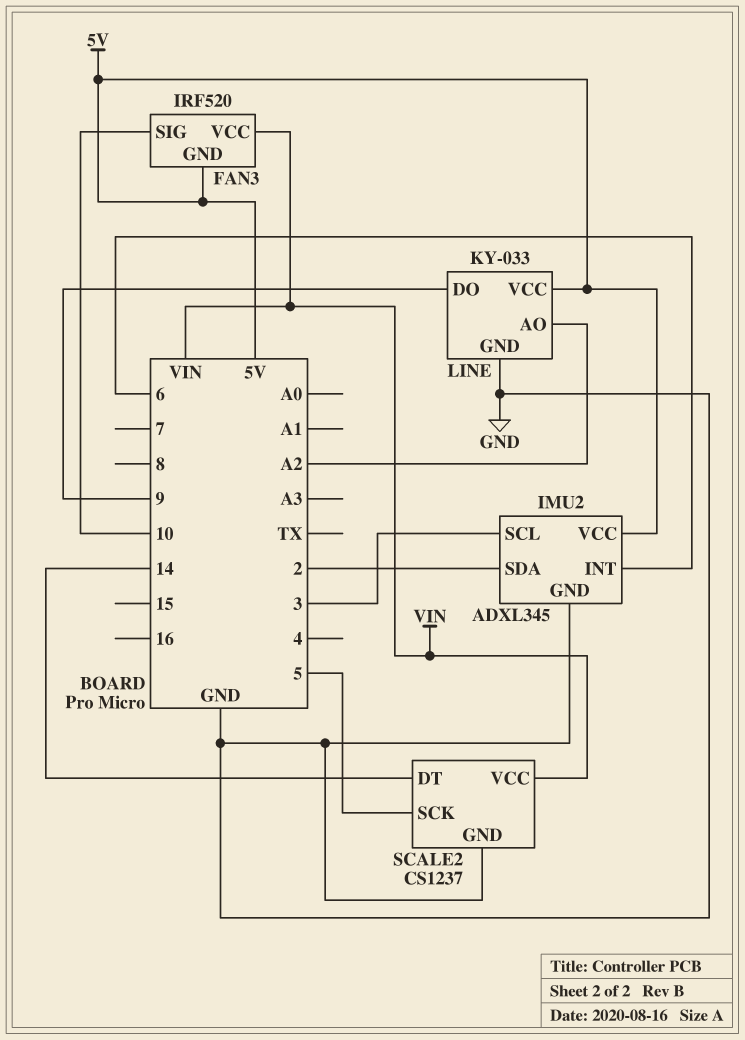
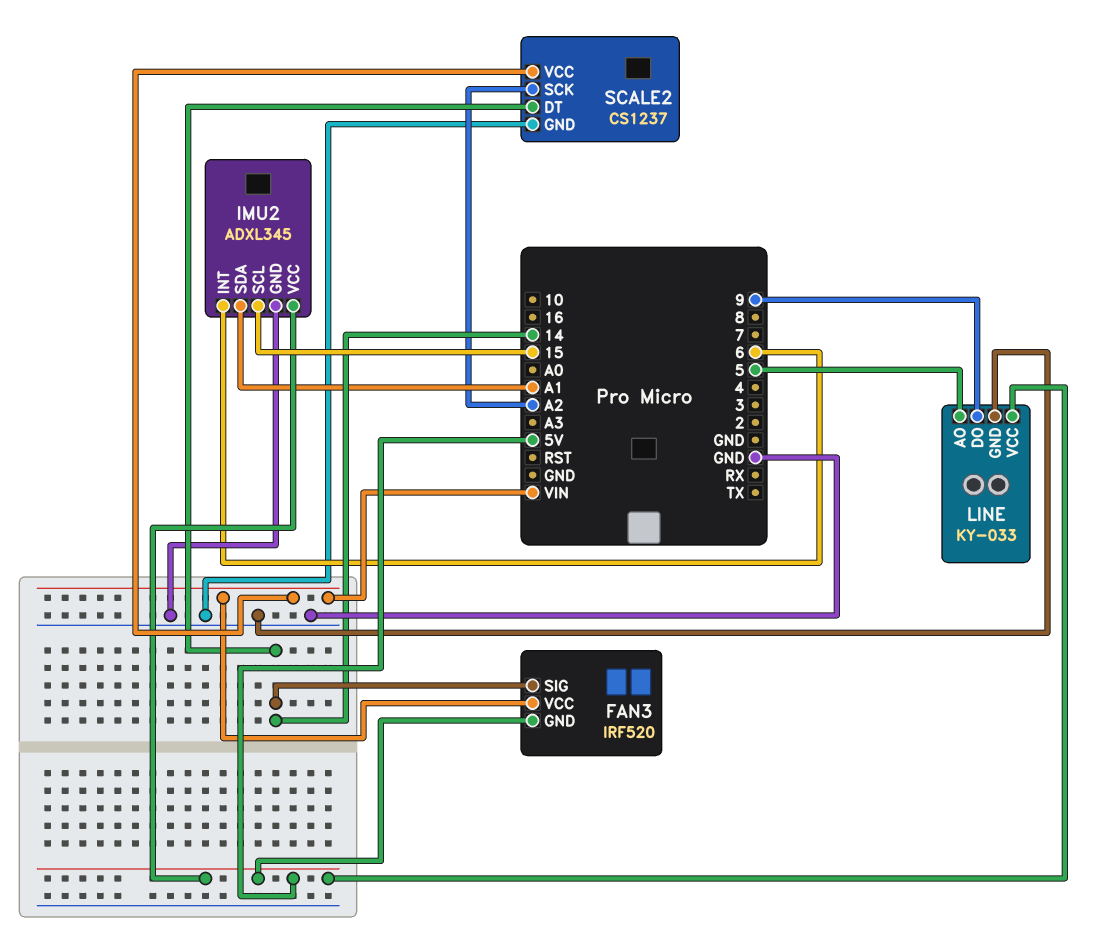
FAN3 pin SIG: 10 -> 14
IMU2 pin SCL: 3 -> 15
IMU2 pin SDA: 2 -> A1
LINE pin AO: A2 -> 5
SCALE2 pin SCK: 5 -> A2

